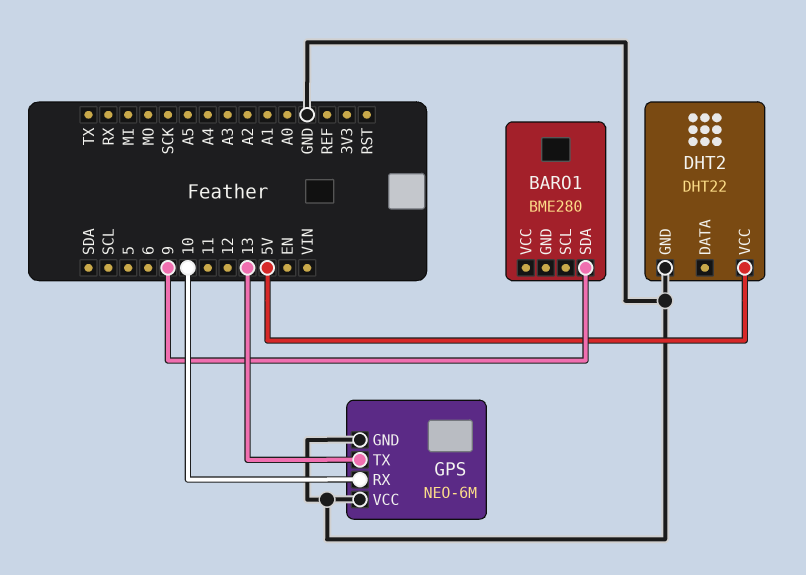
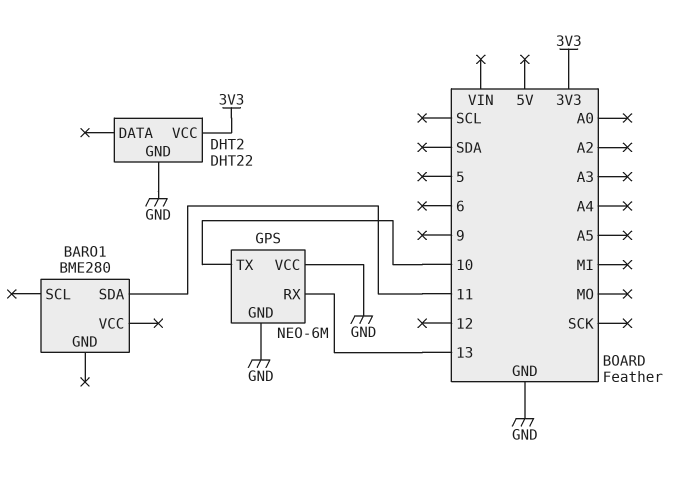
BARO1 pin SDA: 9 -> 11
DHT2 pin VCC: 5V -> 3V3
GPS pin RX: 10 -> 13
GPS pin TX: 13 -> 10

